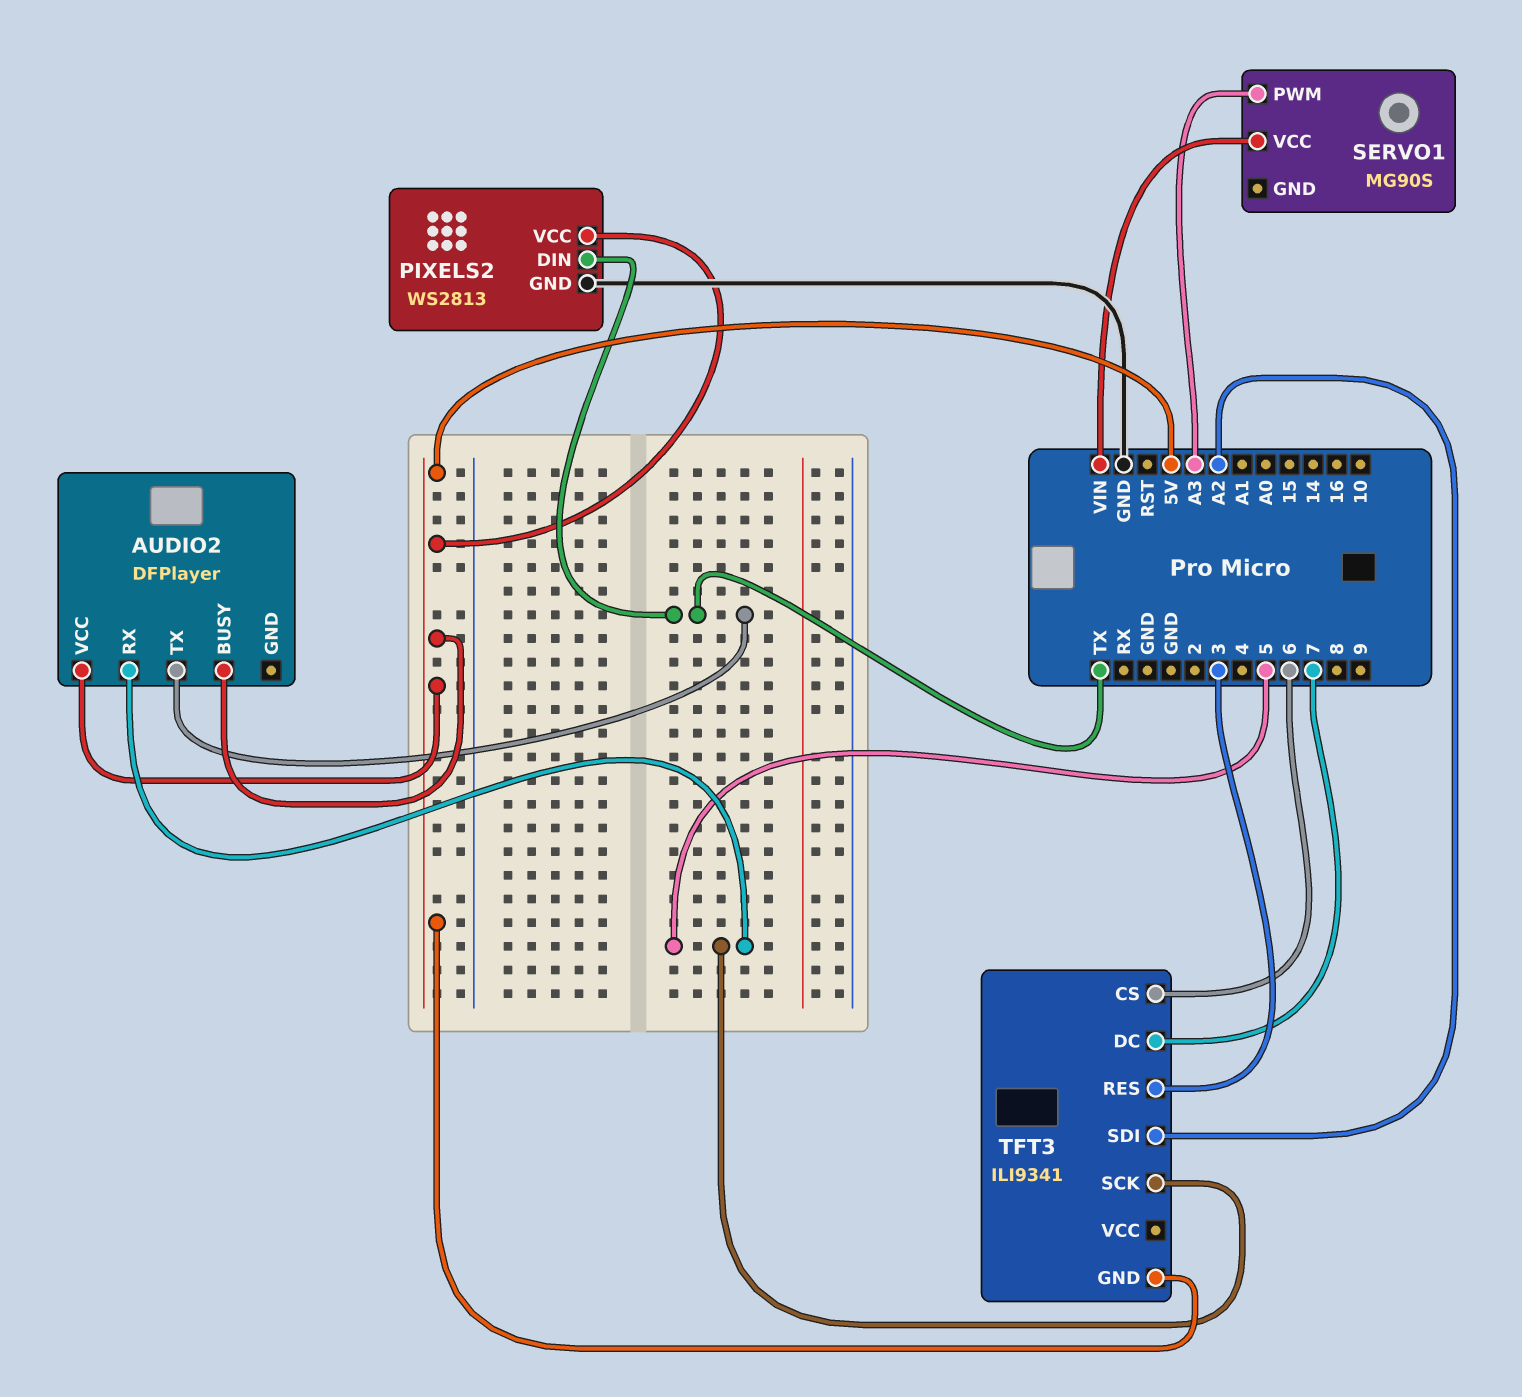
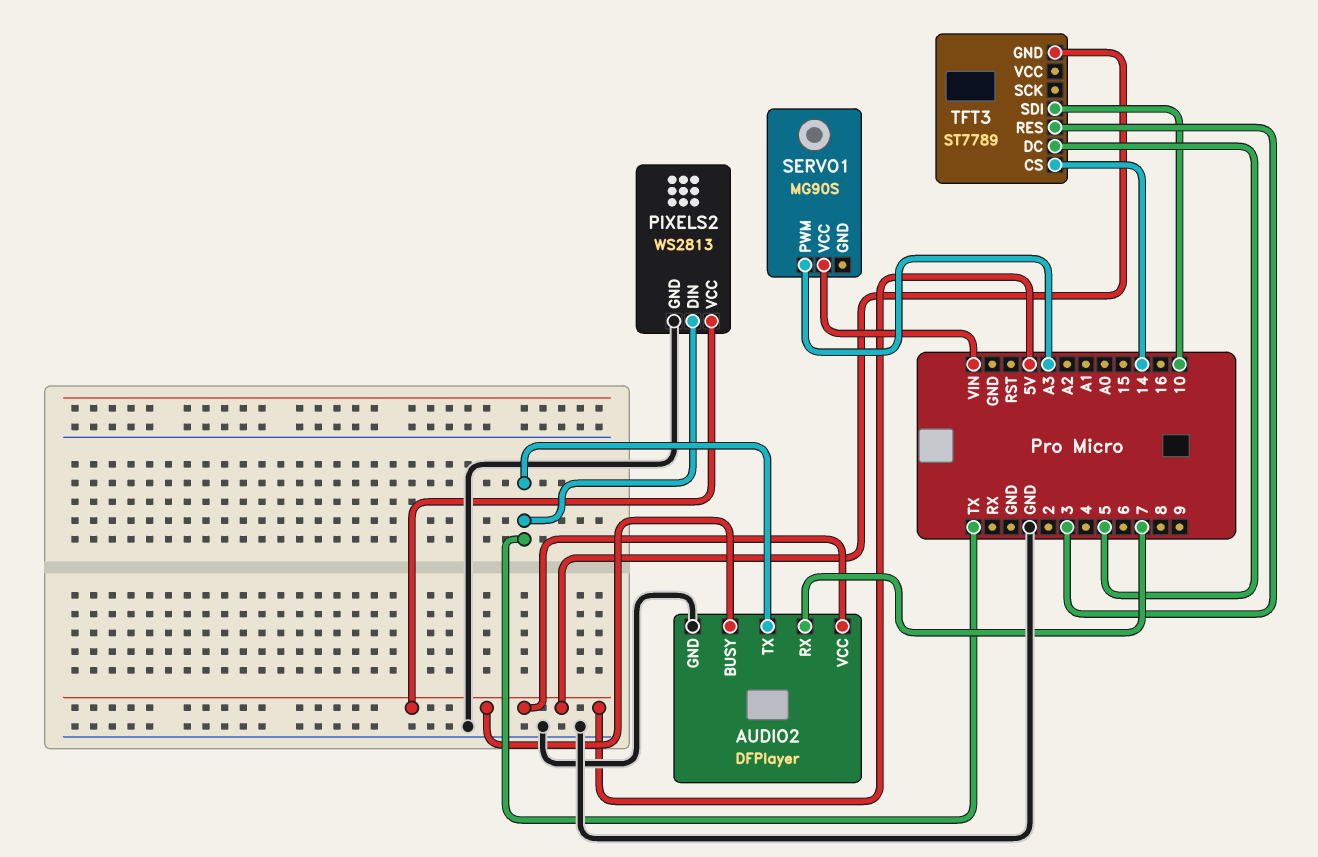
AUDIO2 pin GND: none -> GND
AUDIO2 pin RX: 5 -> 7
TFT3: ILI9341 -> ST7789
TFT3 pin CS: 6 -> 14
TFT3 pin DC: 7 -> 5
TFT3 pin SCK: 5 -> none
TFT3 pin SDI: A2 -> 10

